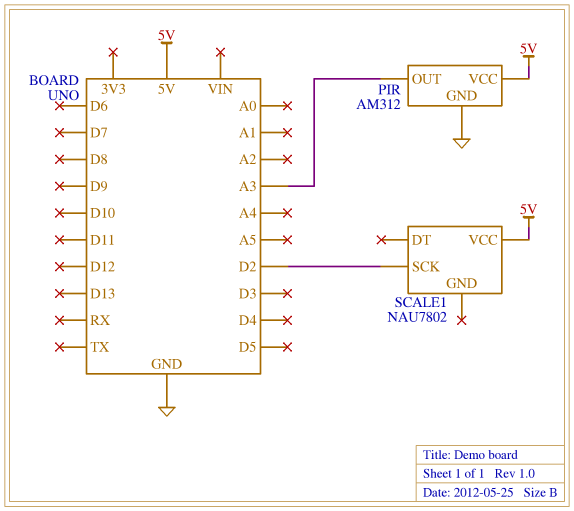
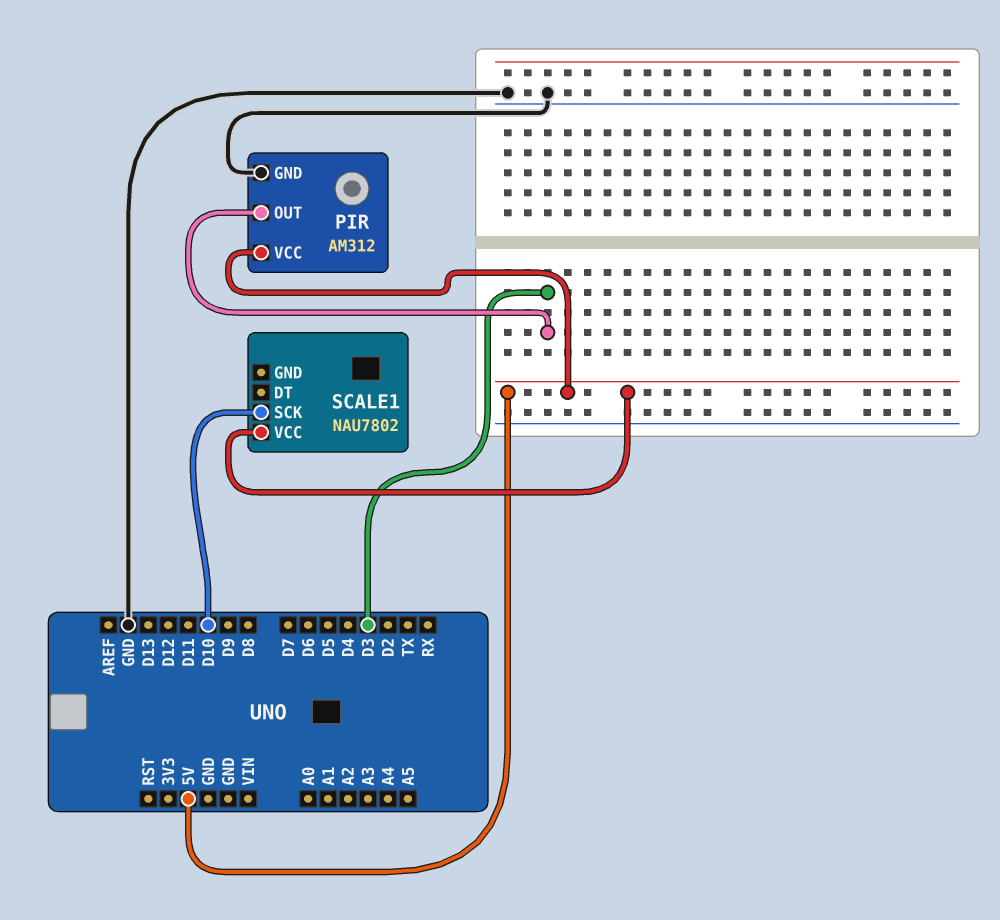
PIR pin OUT: A3 -> D3
SCALE1 pin SCK: D2 -> D10

